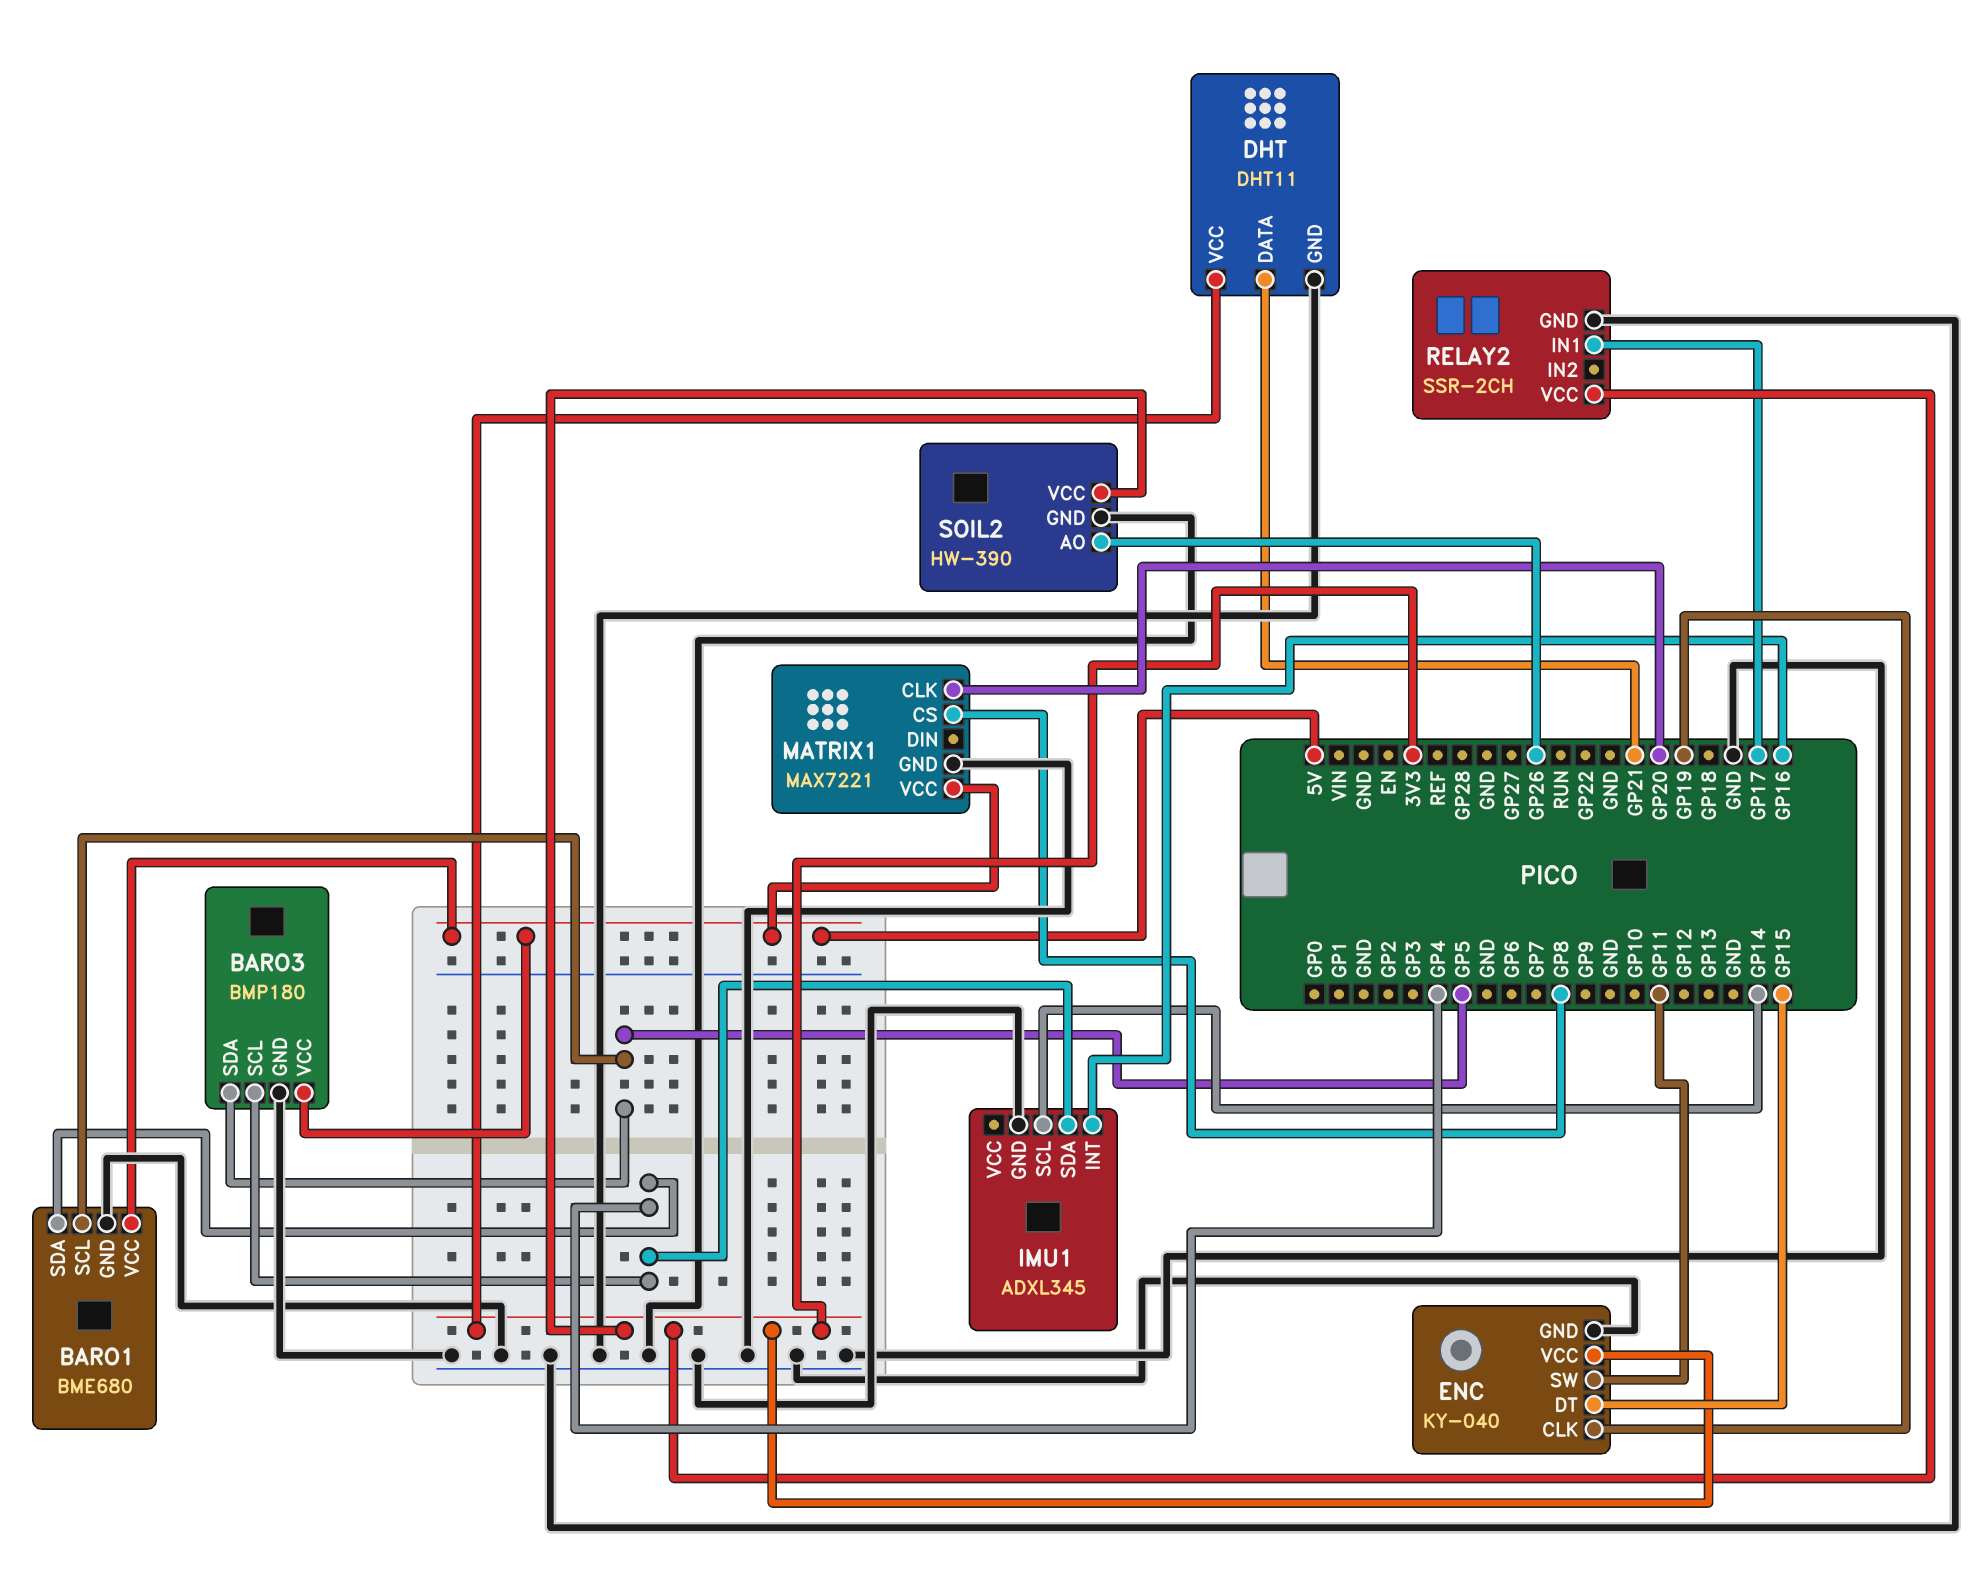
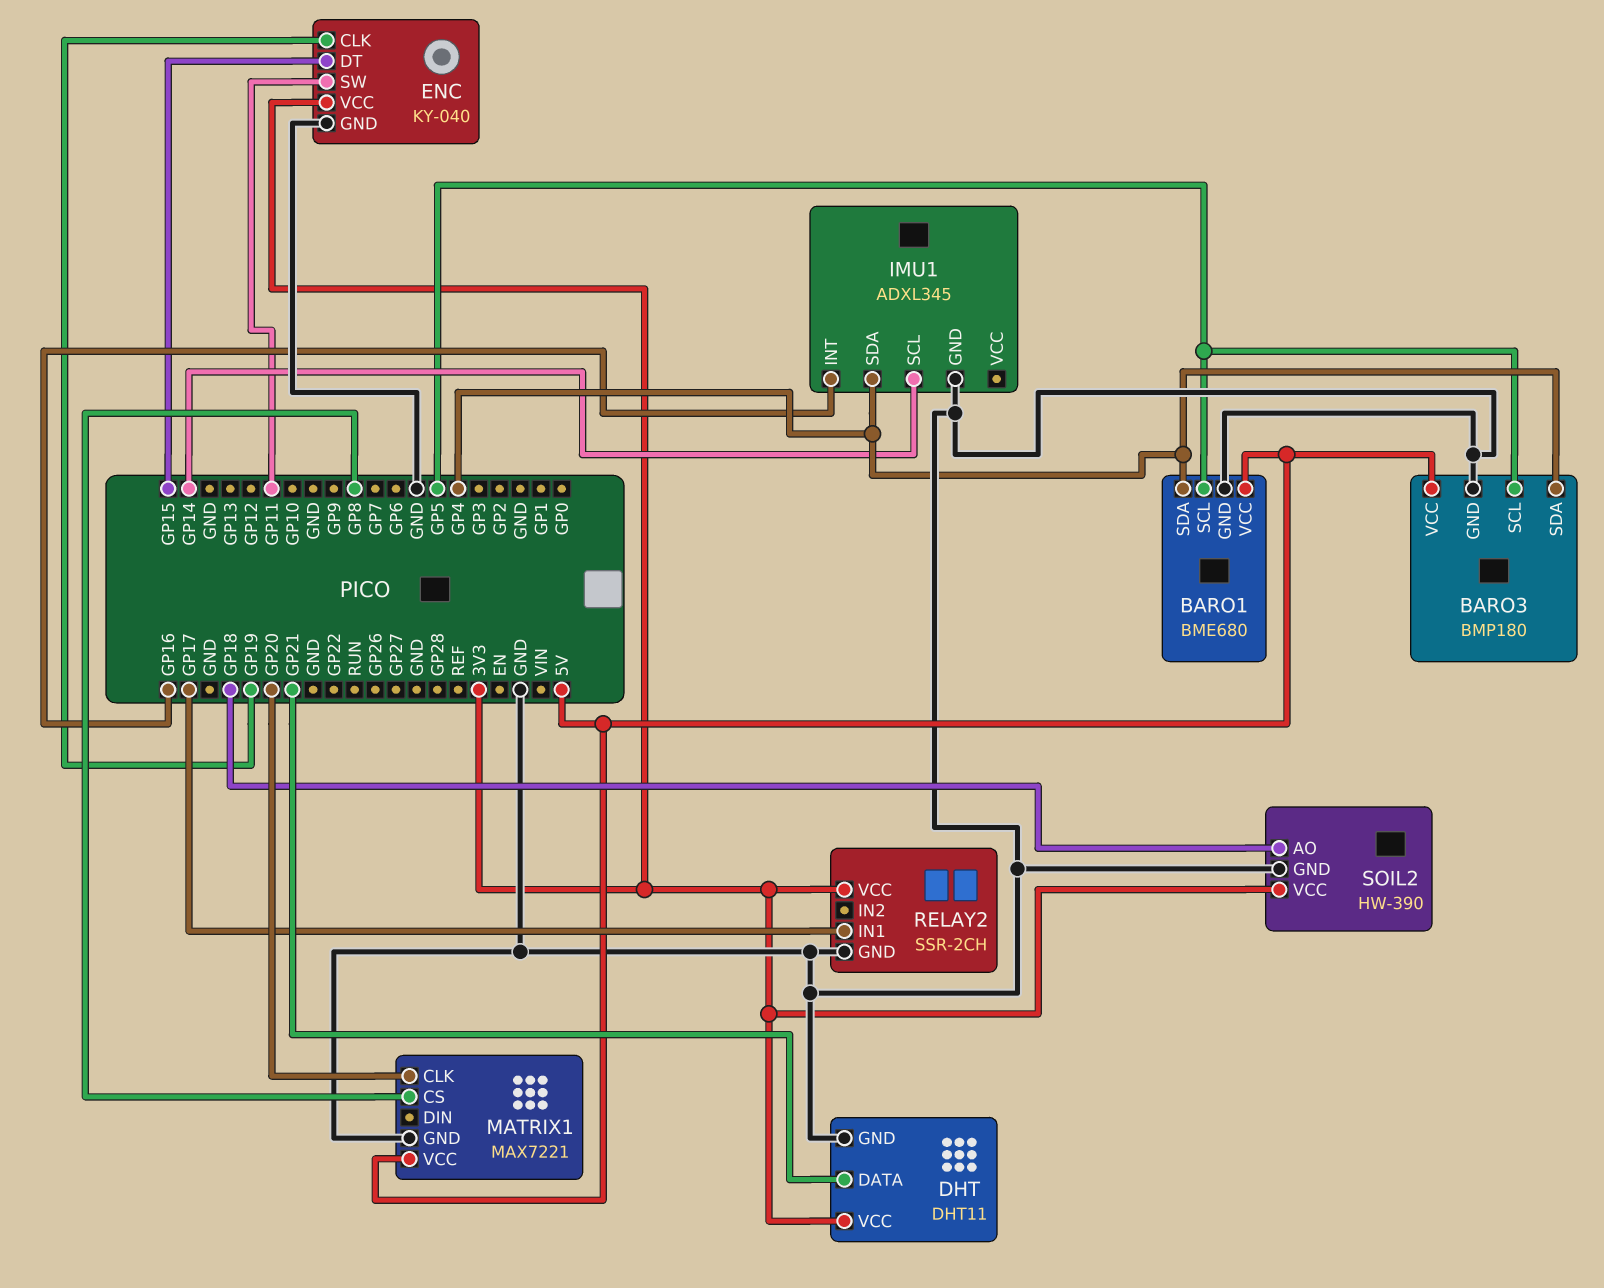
BARO3 pin SCL: GP4 -> GP5
BARO3 pin SDA: GP5 -> GP4
SOIL2 pin AO: GP26 -> GP18

